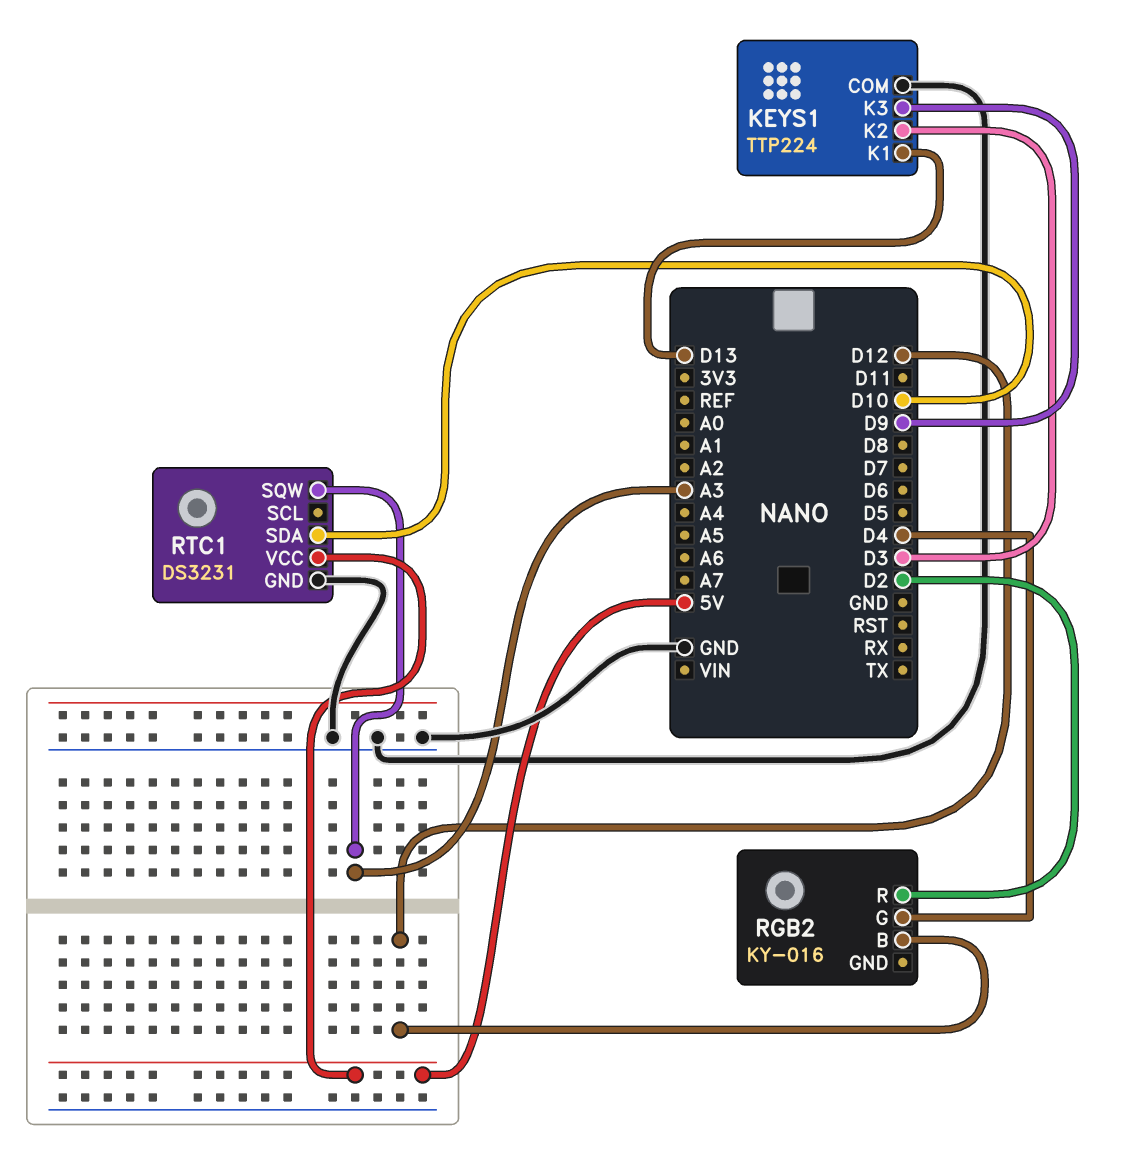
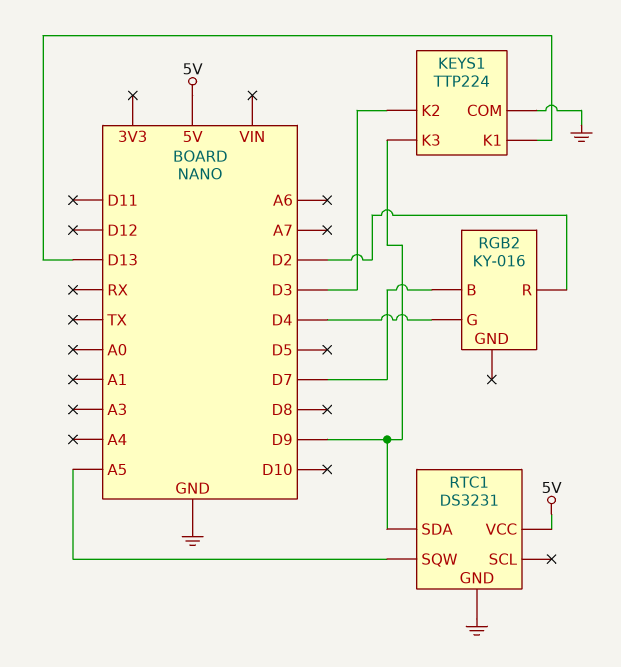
RGB2 pin B: D12 -> D7
RTC1 pin SDA: D10 -> D9
RTC1 pin SQW: A3 -> A5

